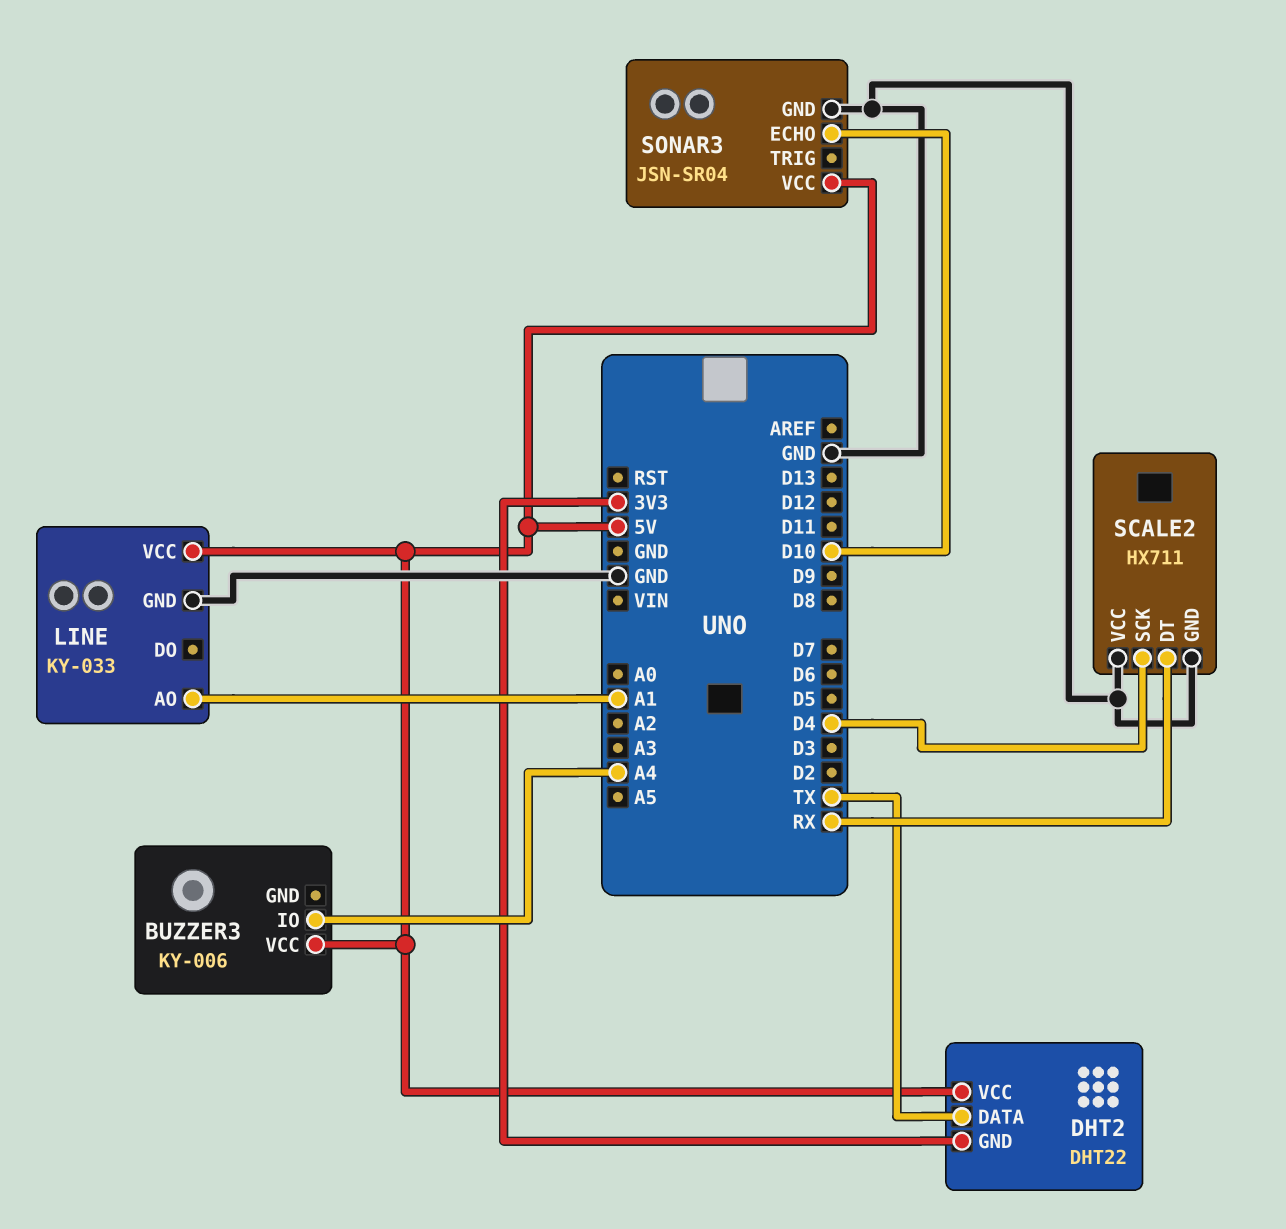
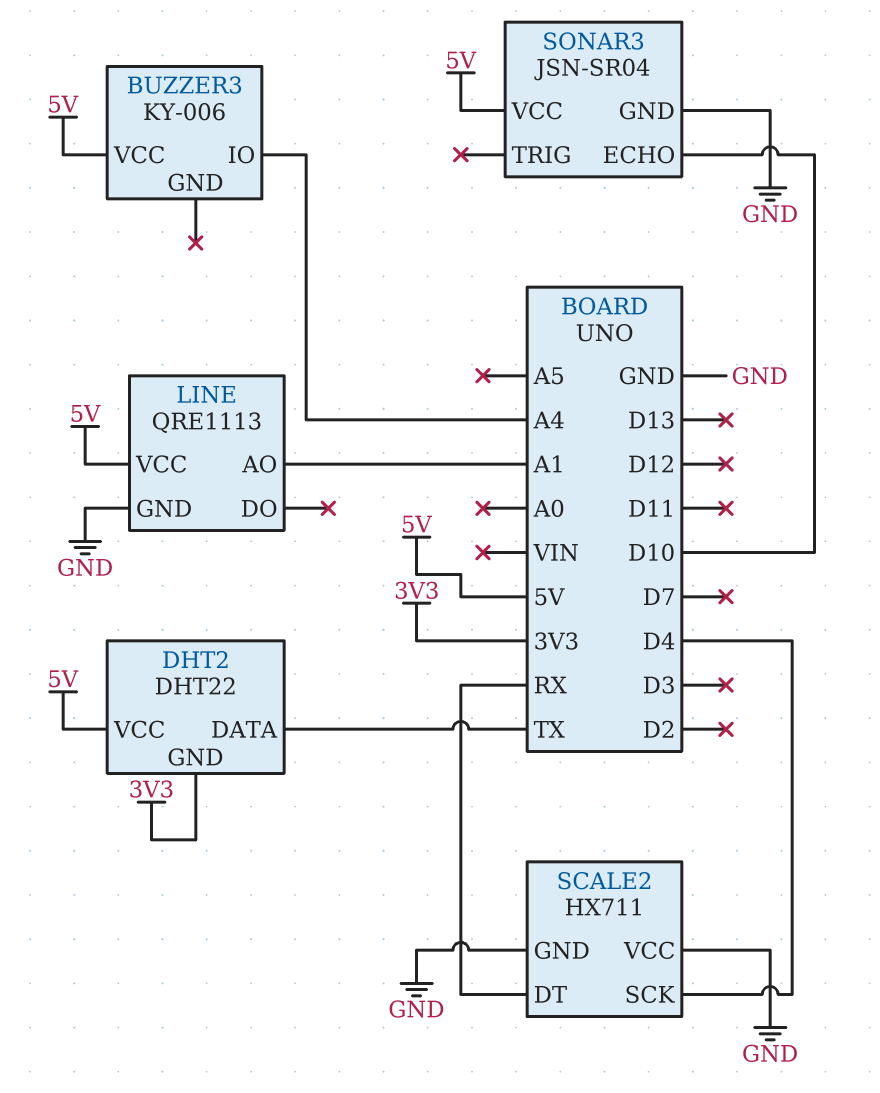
LINE: KY-033 -> QRE1113

